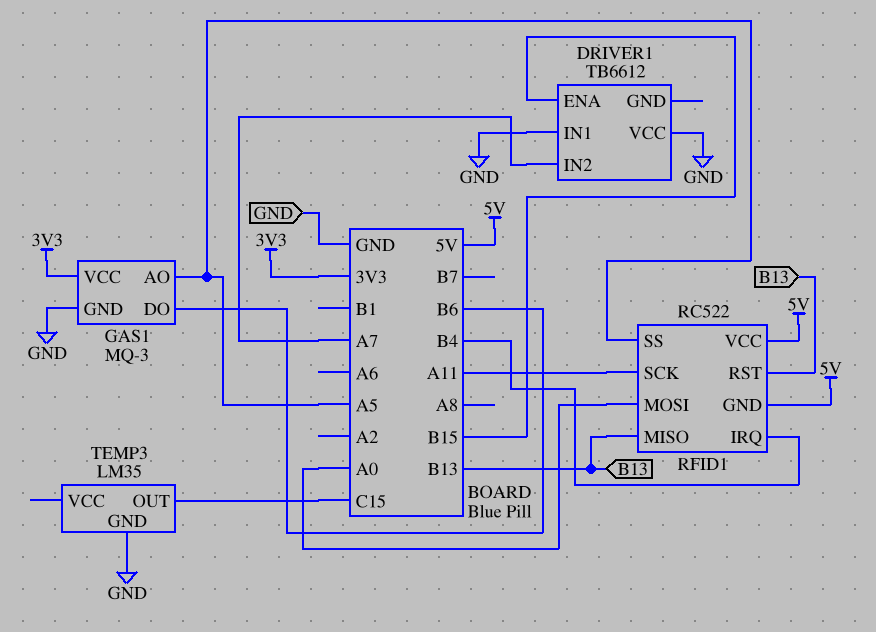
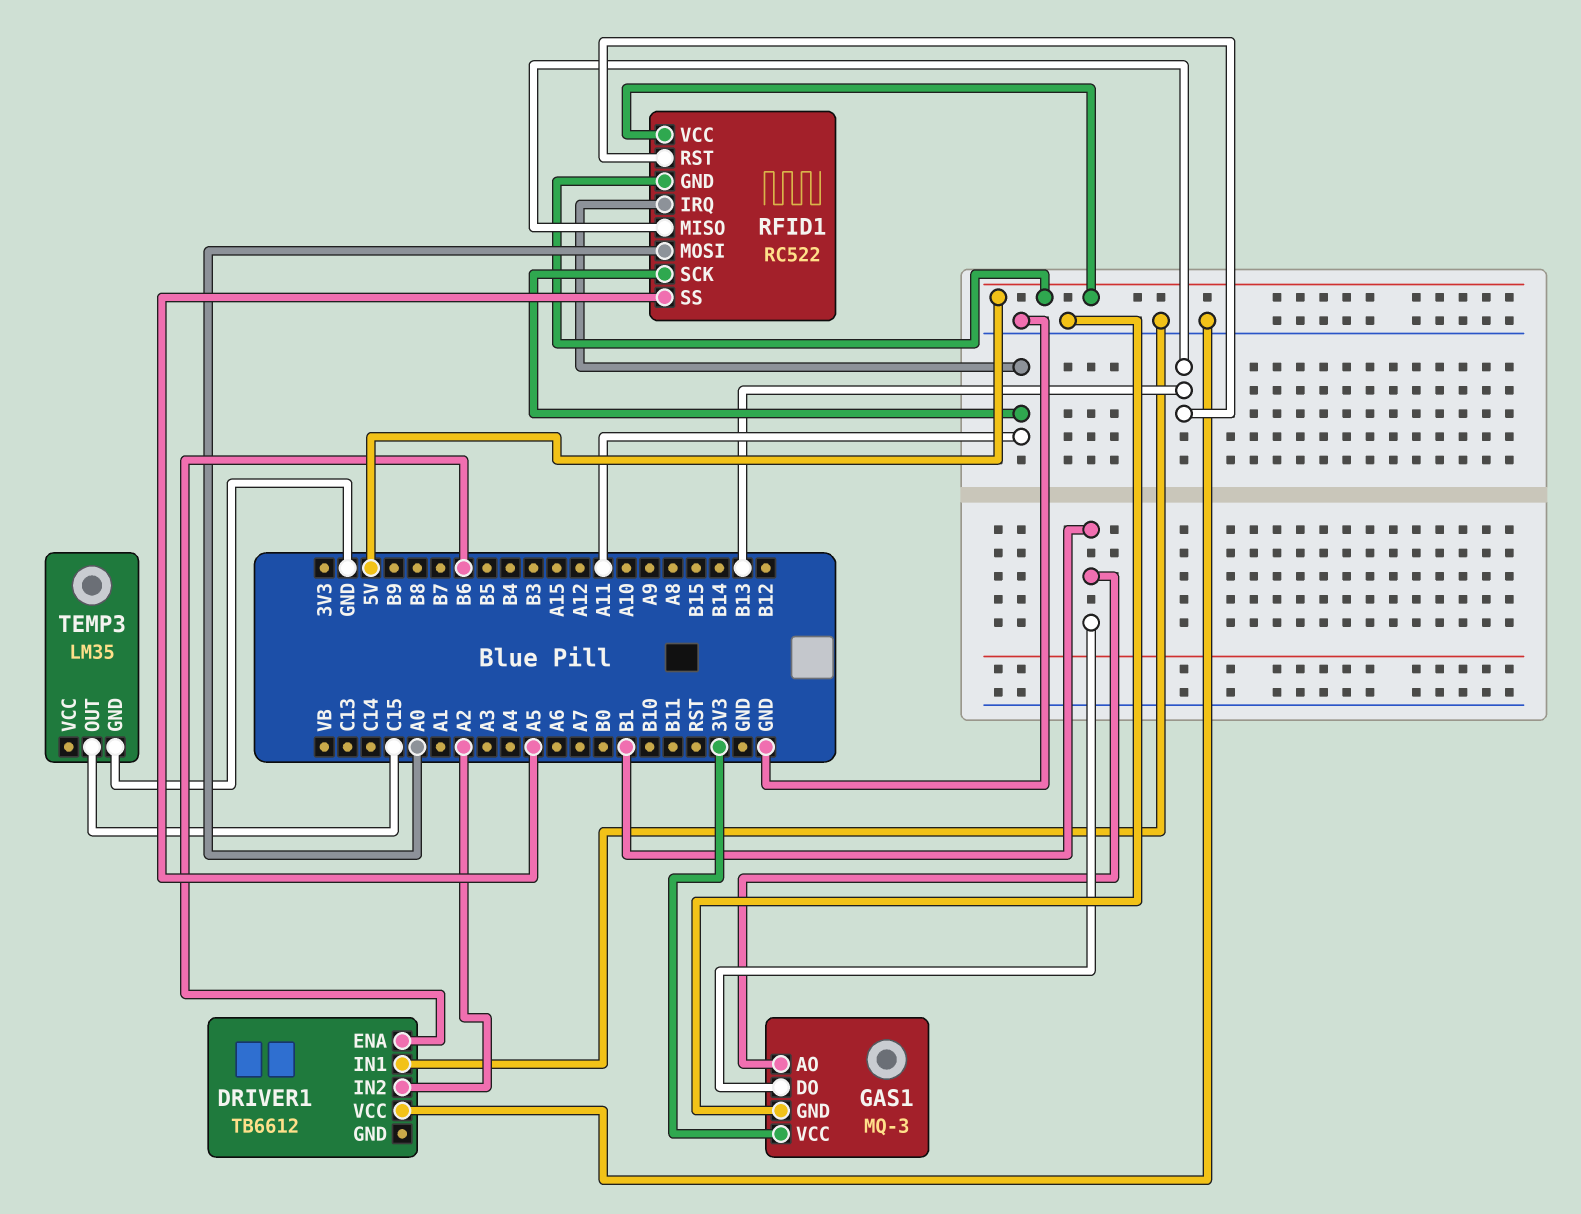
DRIVER1 pin ENA: B15 -> B6
DRIVER1 pin IN2: A7 -> A2
GAS1 pin AO: A5 -> B1
GAS1 pin DO: B6 -> B1
RFID1 pin IRQ: B4 -> A11

